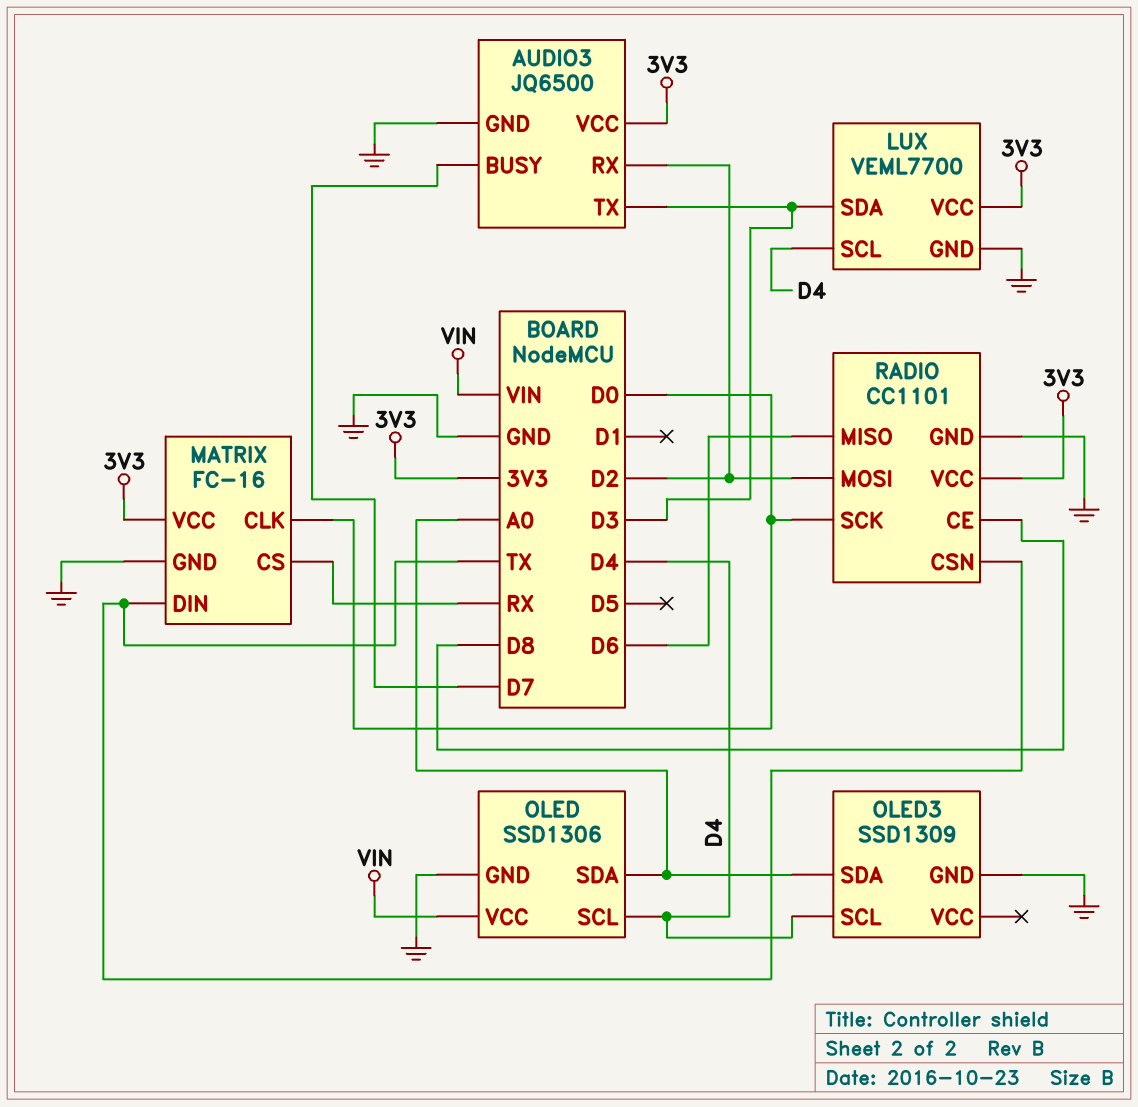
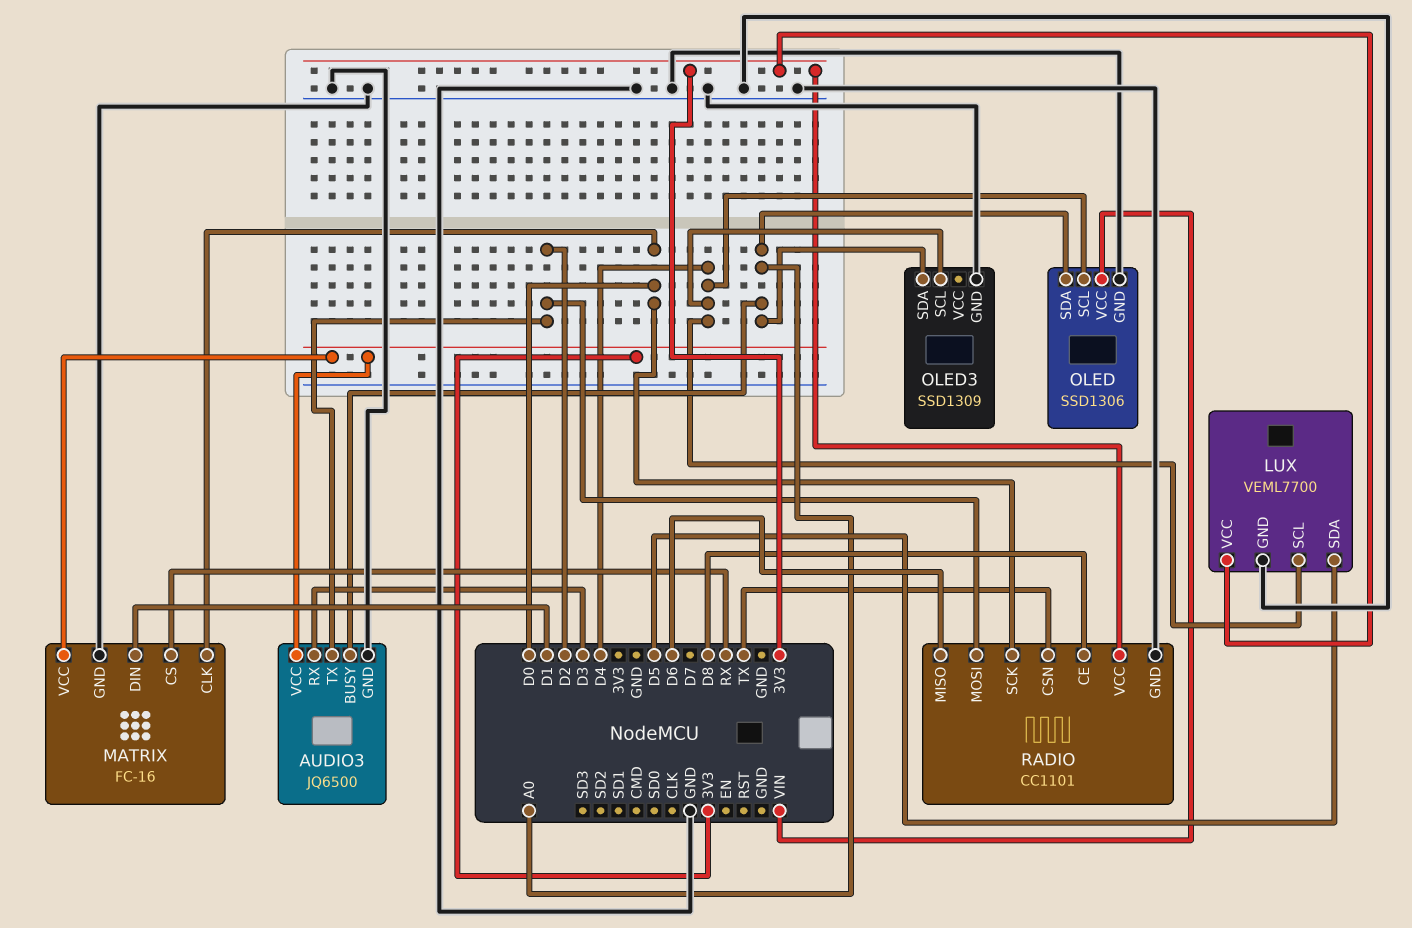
AUDIO3 pin BUSY: D7 -> A0
AUDIO3 pin RX: D2 -> D3
AUDIO3 pin TX: D3 -> D2
LUX pin SDA: D3 -> D5
MATRIX pin DIN: TX -> D1

